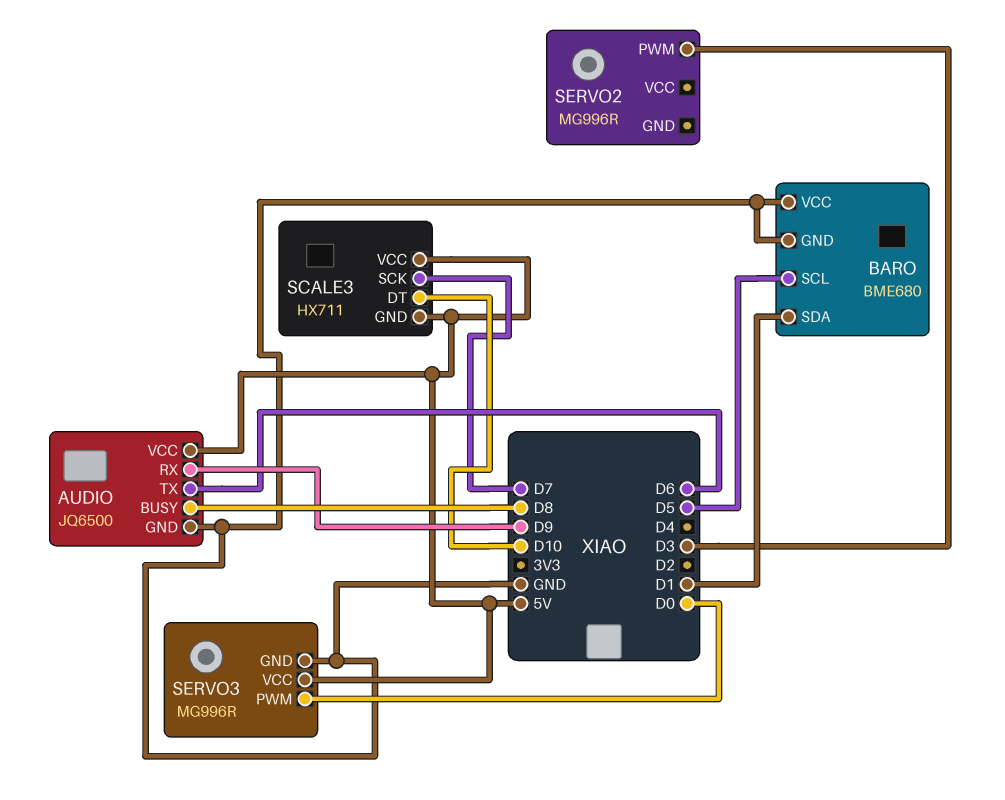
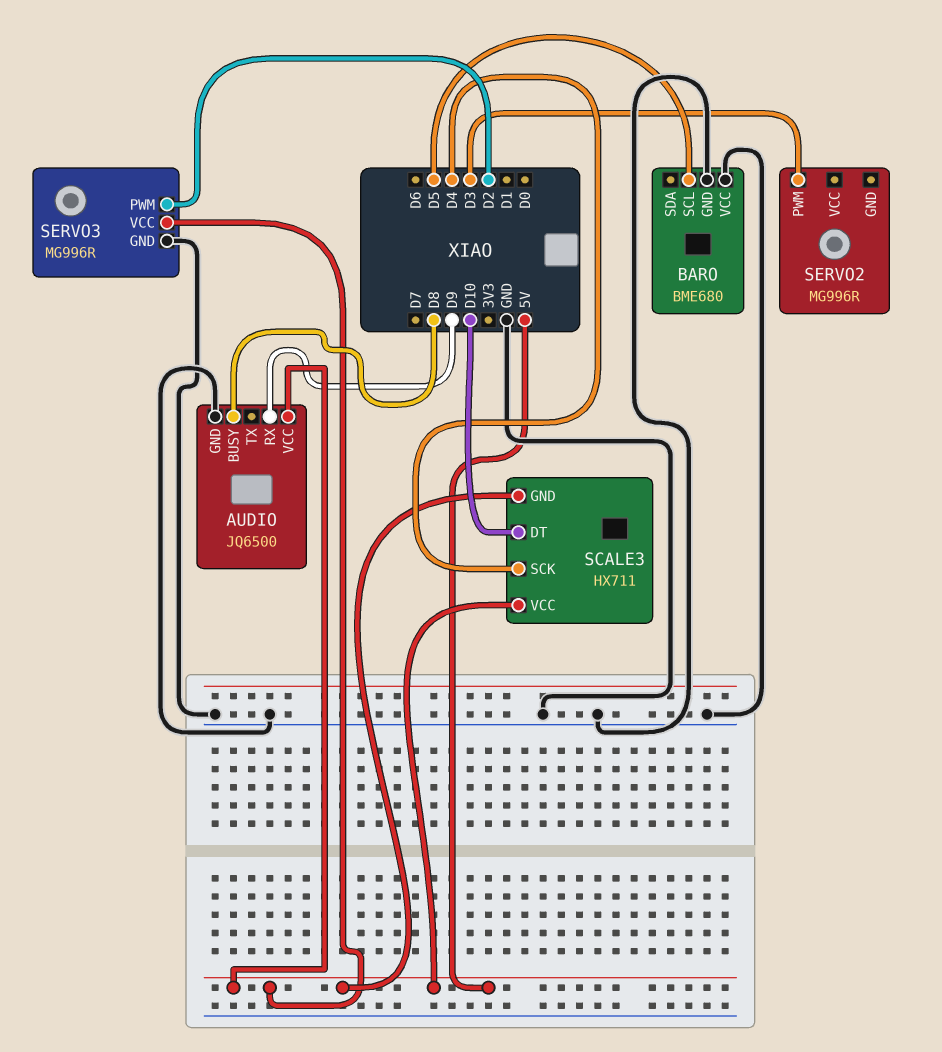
AUDIO pin TX: D6 -> none
BARO pin SDA: D1 -> none
SCALE3 pin SCK: D7 -> D4
SERVO3 pin PWM: D0 -> D2

